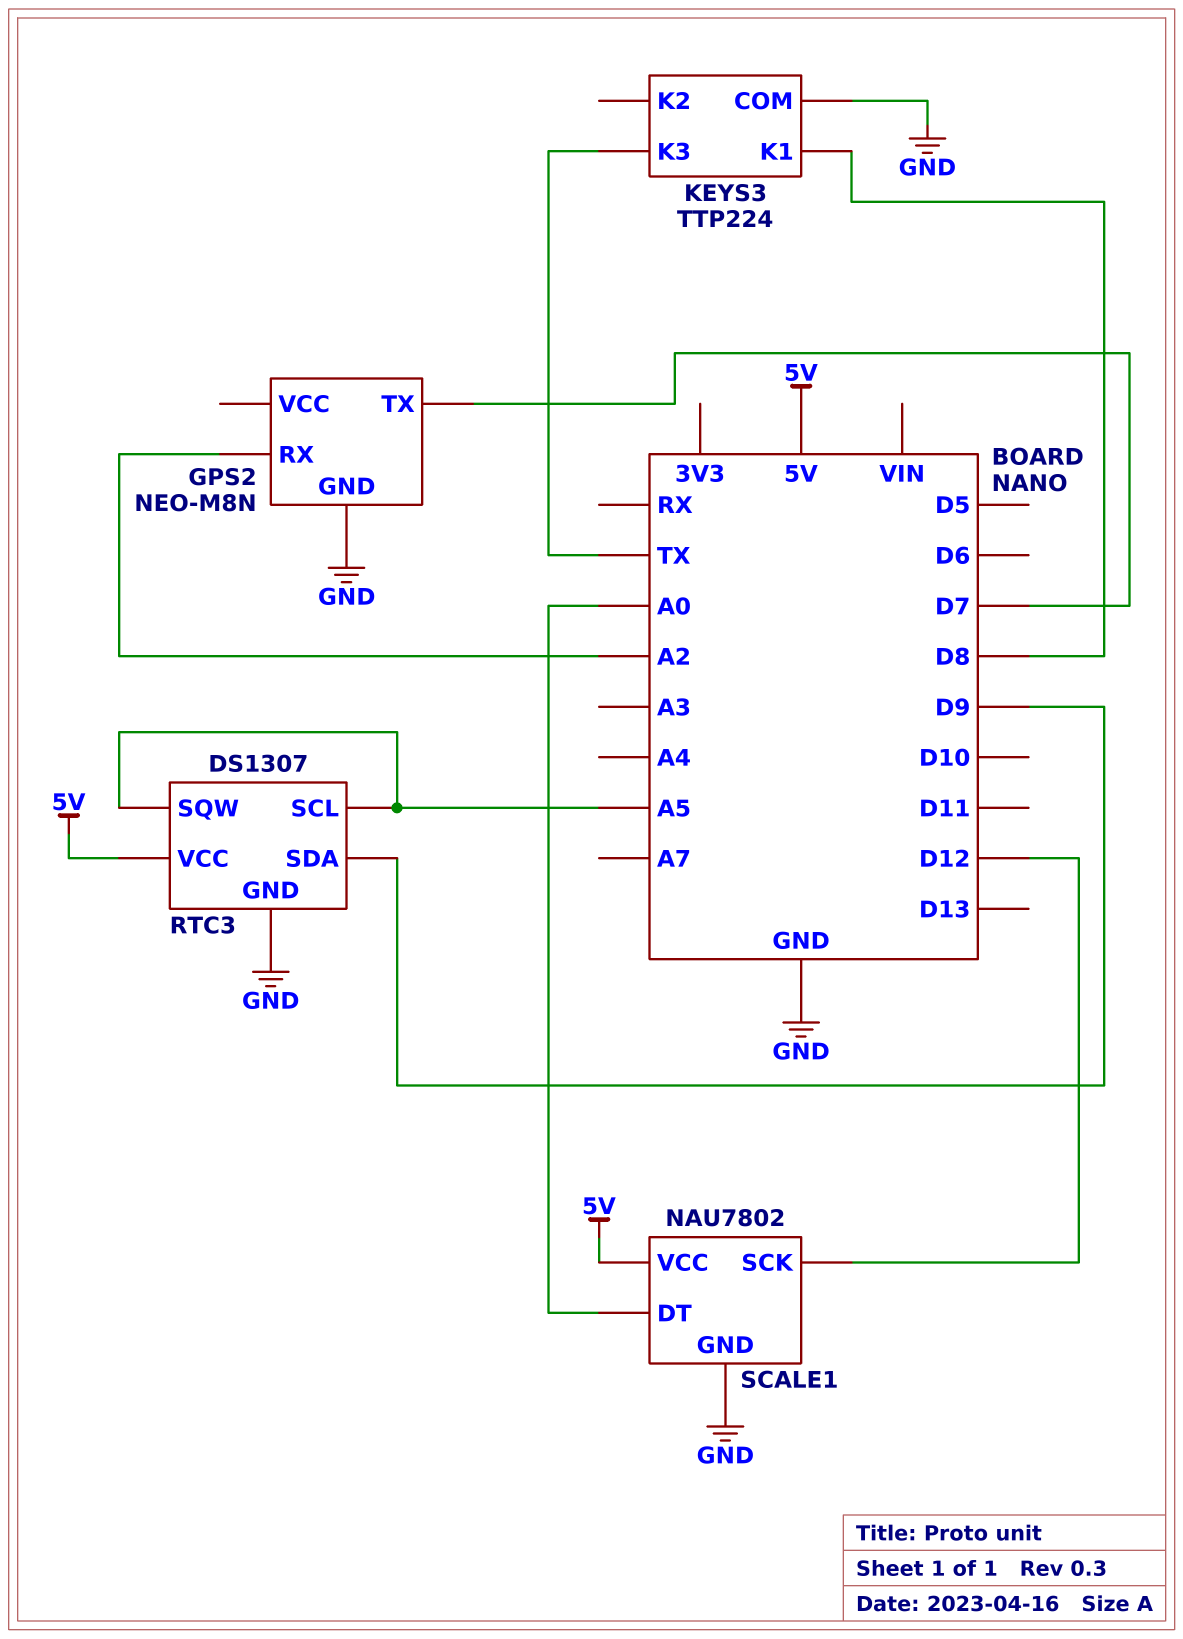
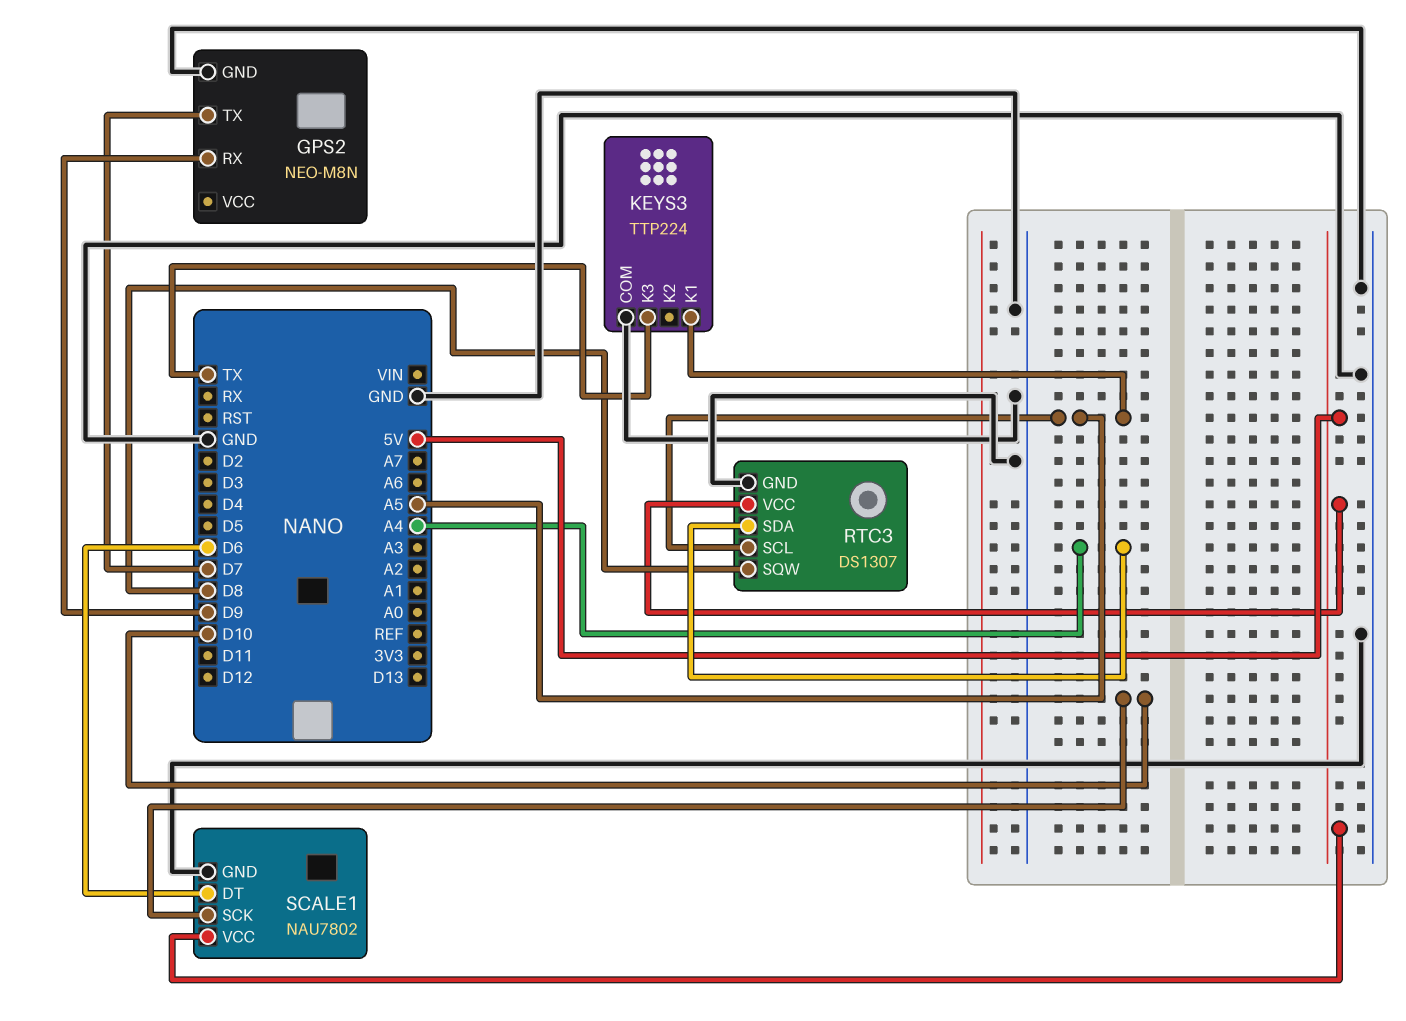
GPS2 pin RX: A2 -> D9
KEYS3 pin K1: D8 -> A5
RTC3 pin SDA: D9 -> A4
RTC3 pin SQW: A5 -> D8
SCALE1 pin DT: A0 -> D6
SCALE1 pin SCK: D12 -> D10

